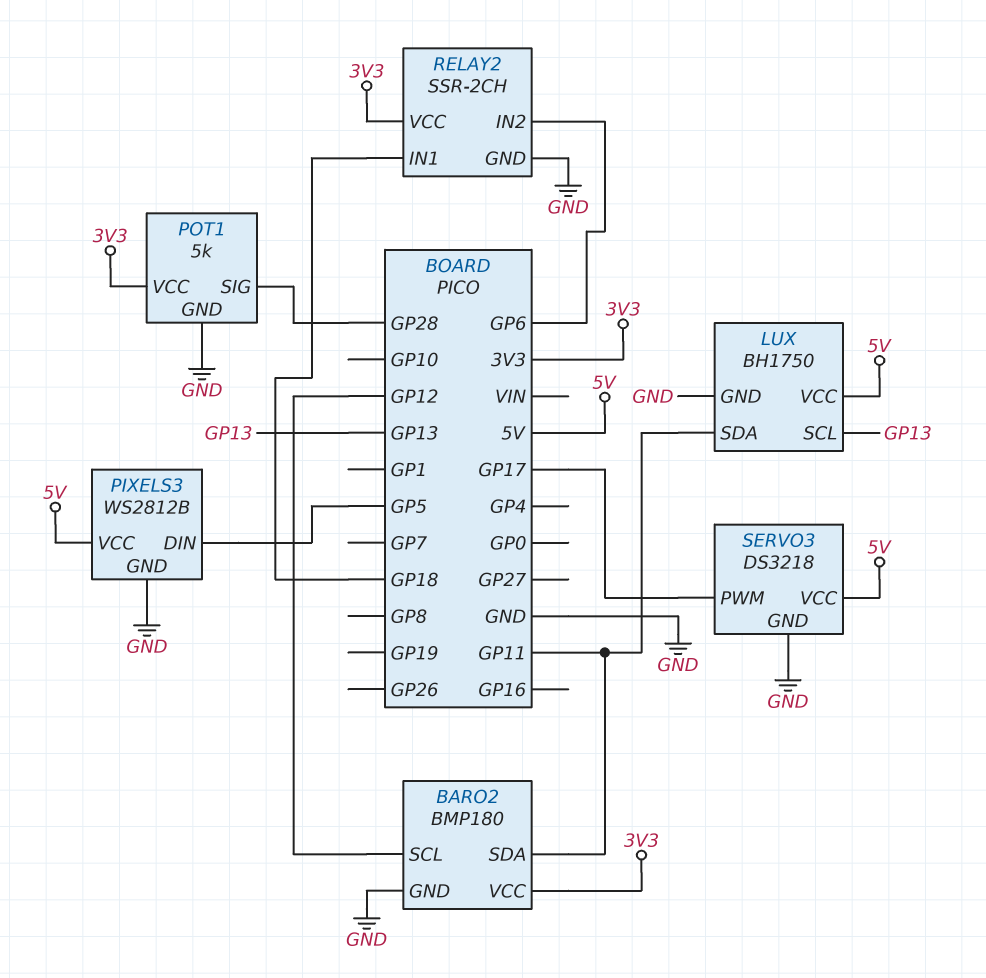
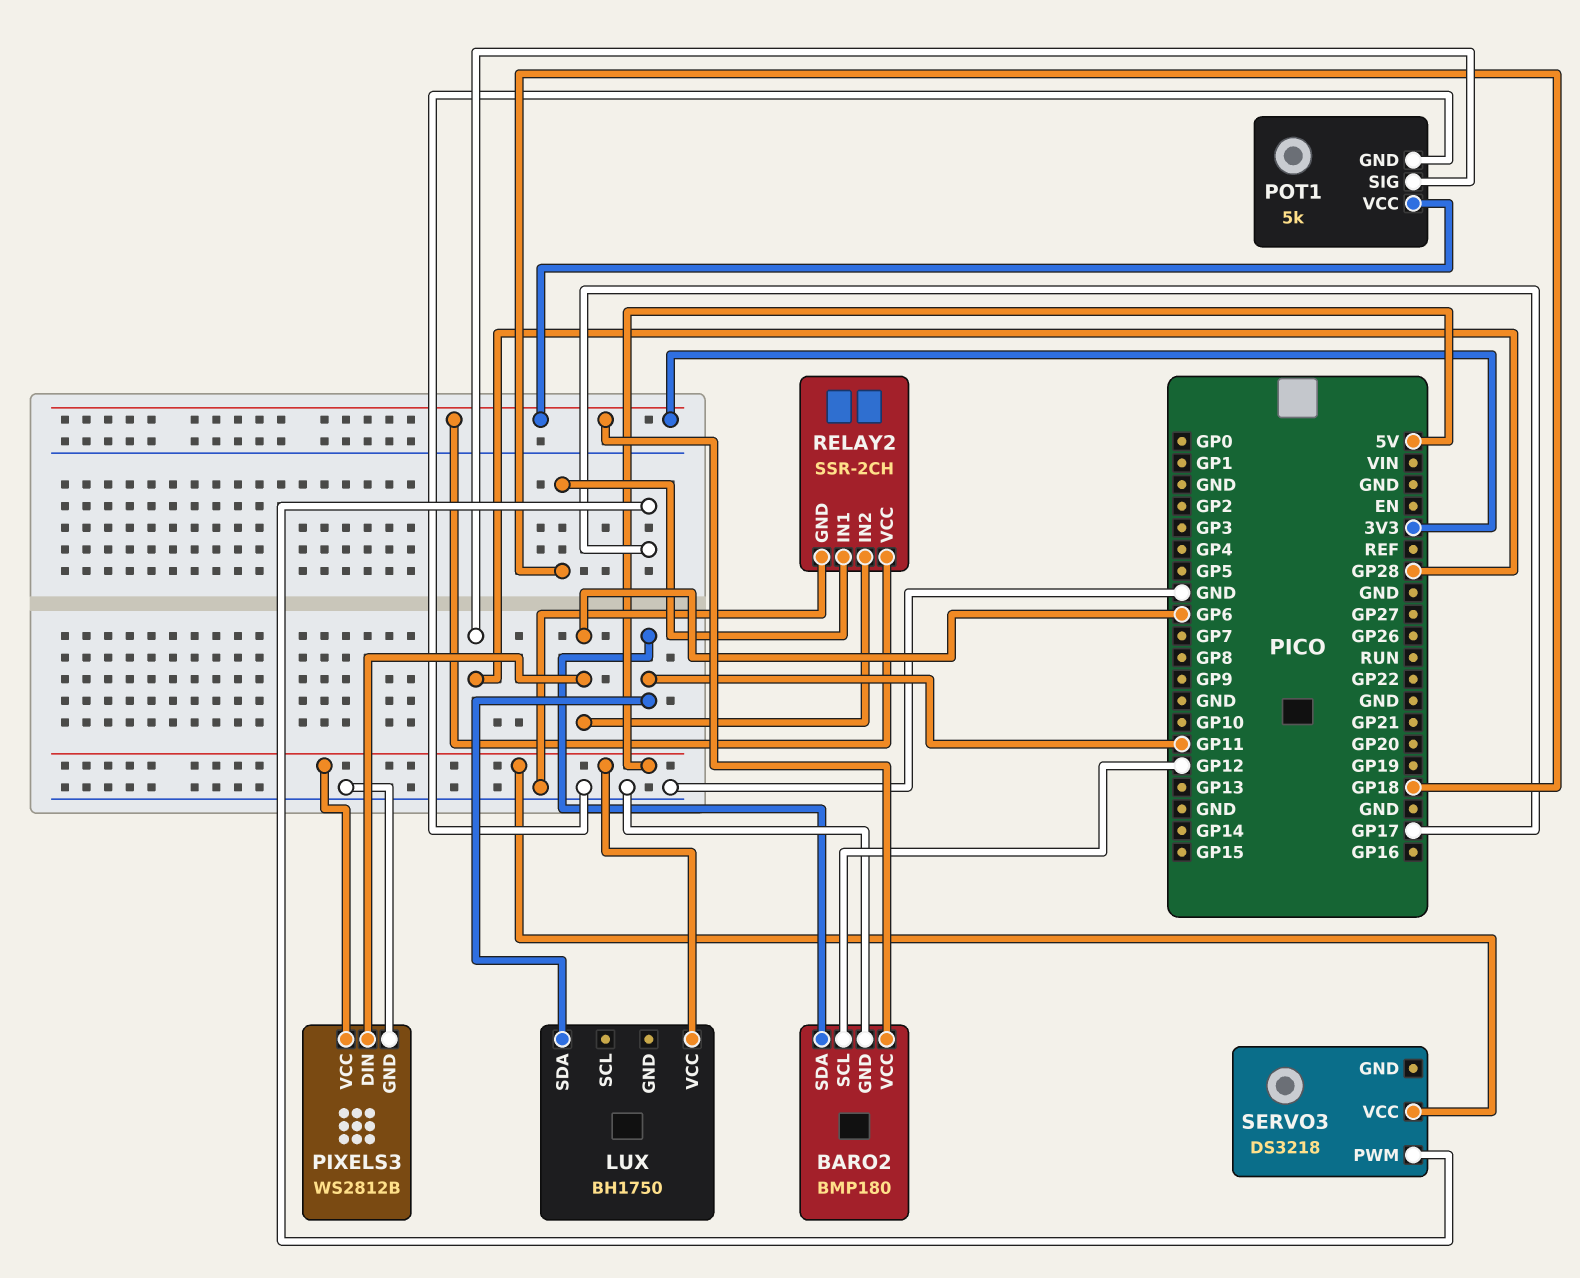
LUX pin GND: GND -> none
LUX pin SCL: GP13 -> none
PIXELS3 pin DIN: GP5 -> GP6
SERVO3 pin GND: GND -> none

